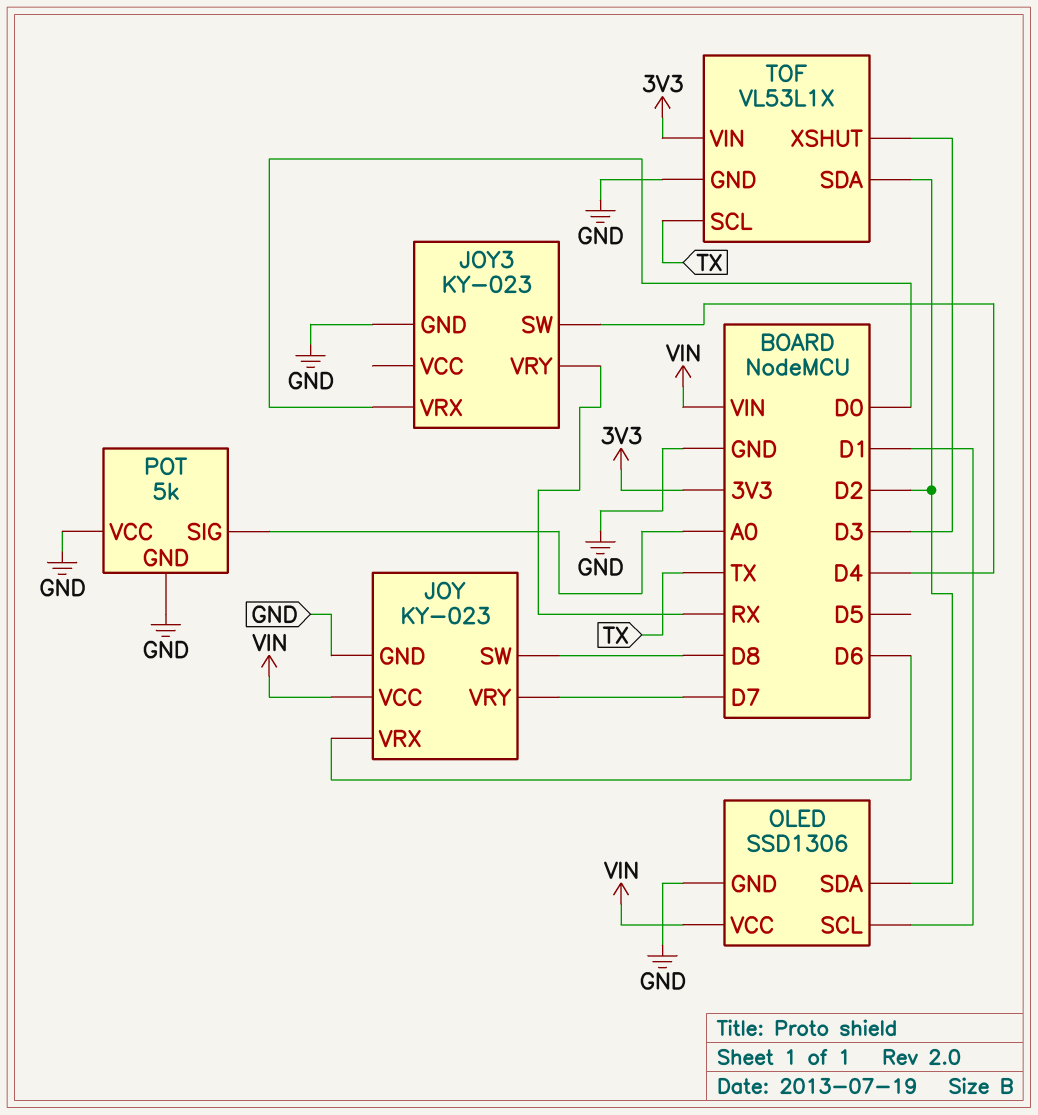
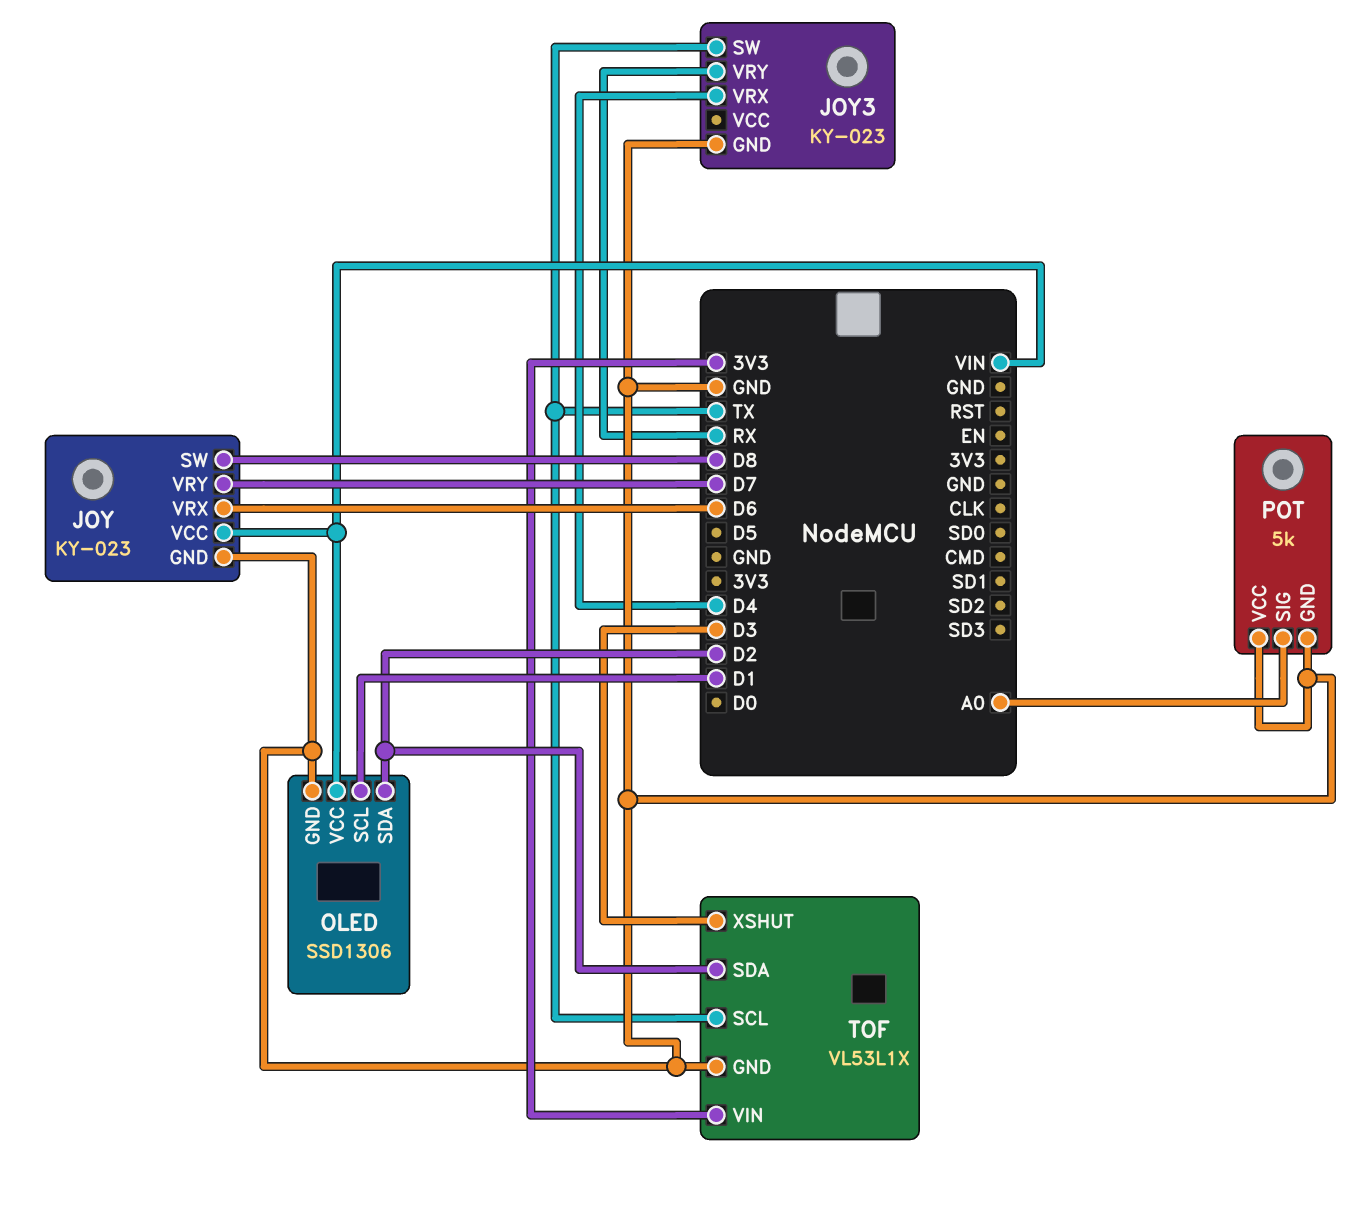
JOY3 pin SW: D4 -> TX
JOY3 pin VRX: D0 -> D4

